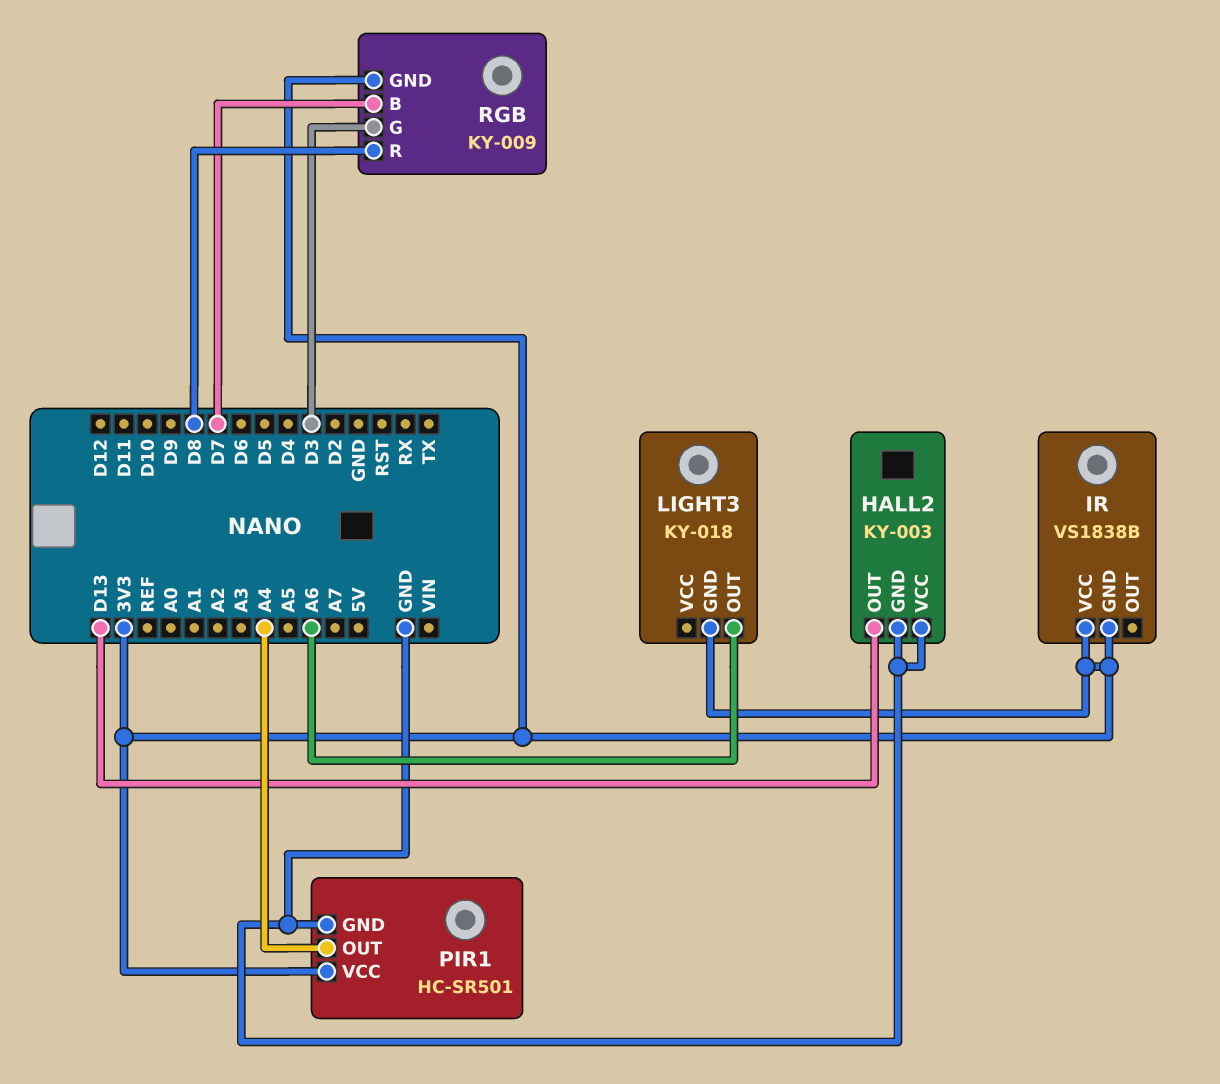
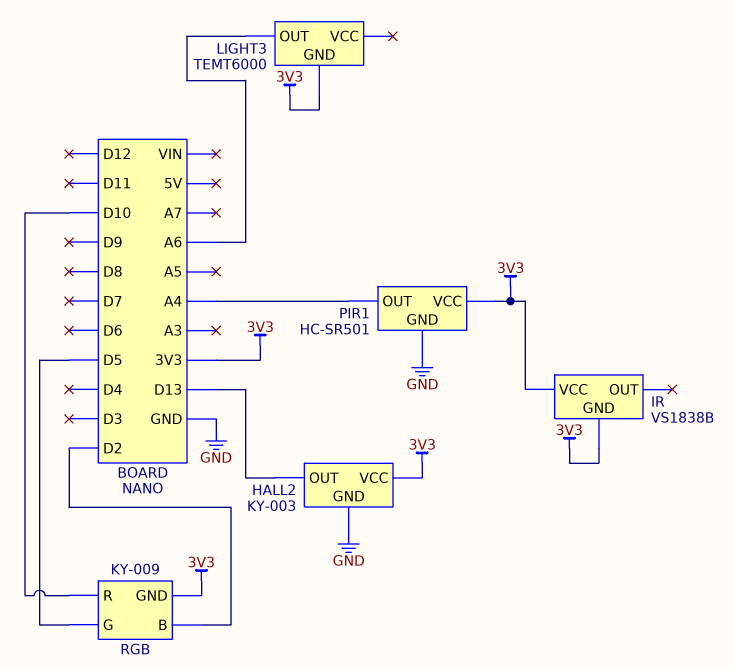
HALL2 pin VCC: GND -> 3V3
LIGHT3: KY-018 -> TEMT6000
RGB pin B: D7 -> D2
RGB pin G: D3 -> D5
RGB pin R: D8 -> D10

